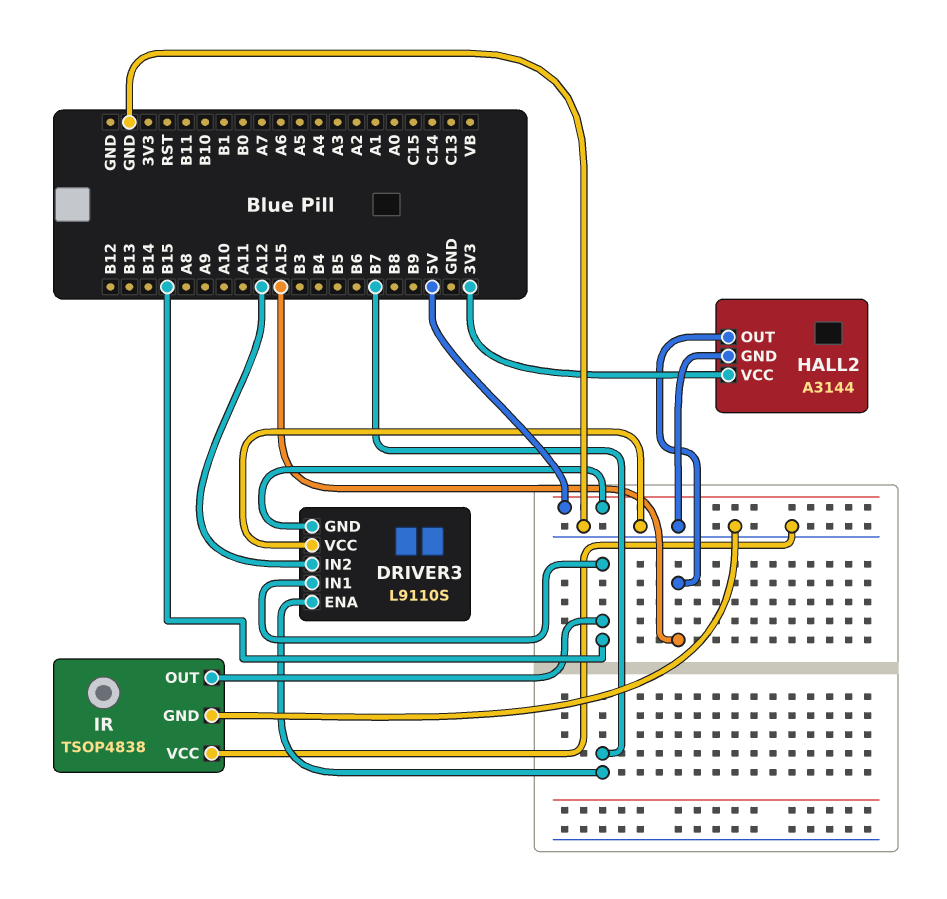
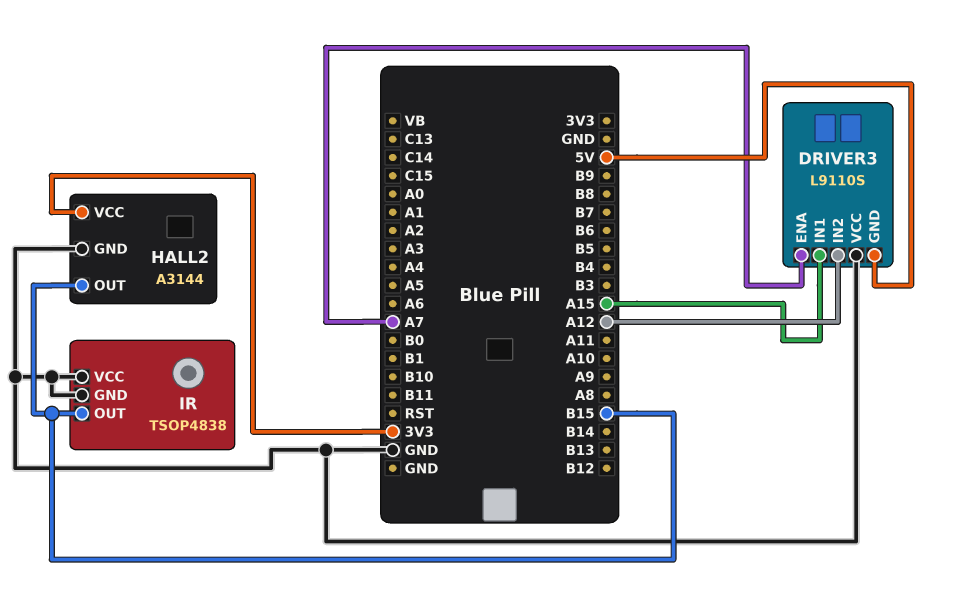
DRIVER3 pin ENA: B7 -> A7
DRIVER3 pin IN1: B15 -> A15
HALL2 pin OUT: A15 -> B15

